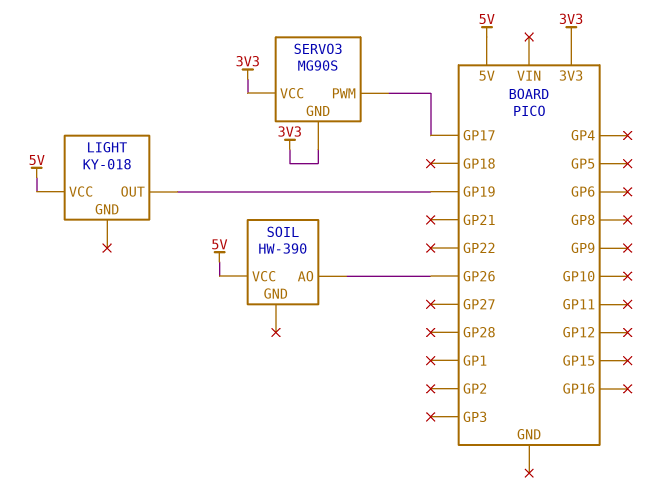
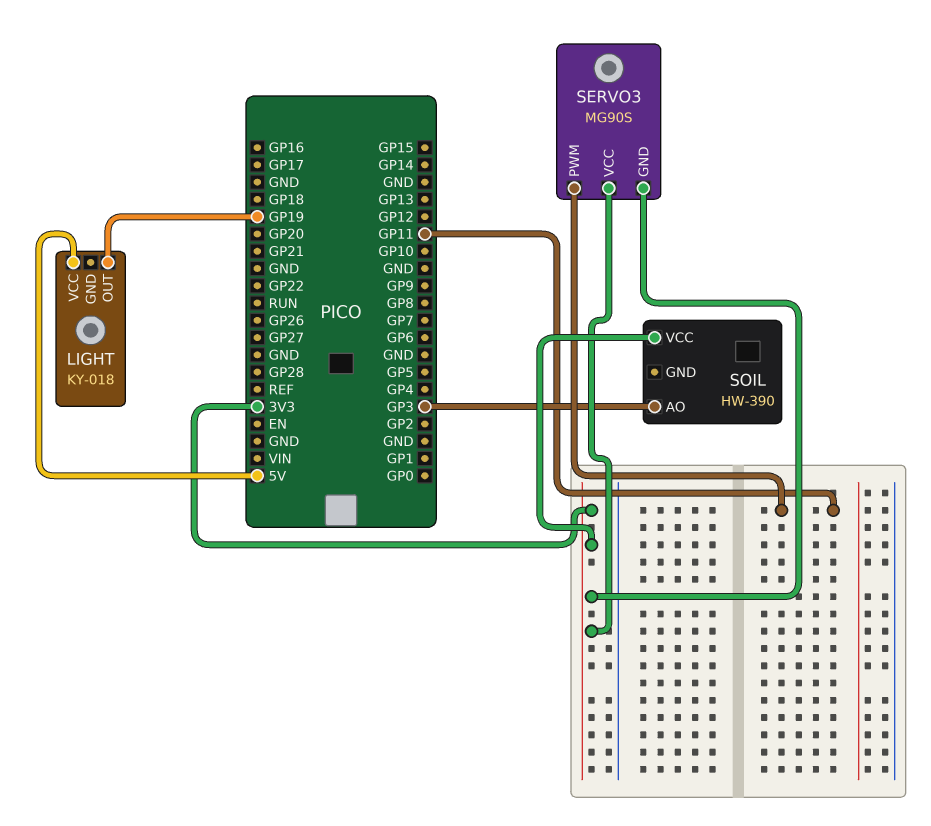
SERVO3 pin PWM: GP17 -> GP11
SOIL pin AO: GP26 -> GP3
SOIL pin VCC: 5V -> 3V3

